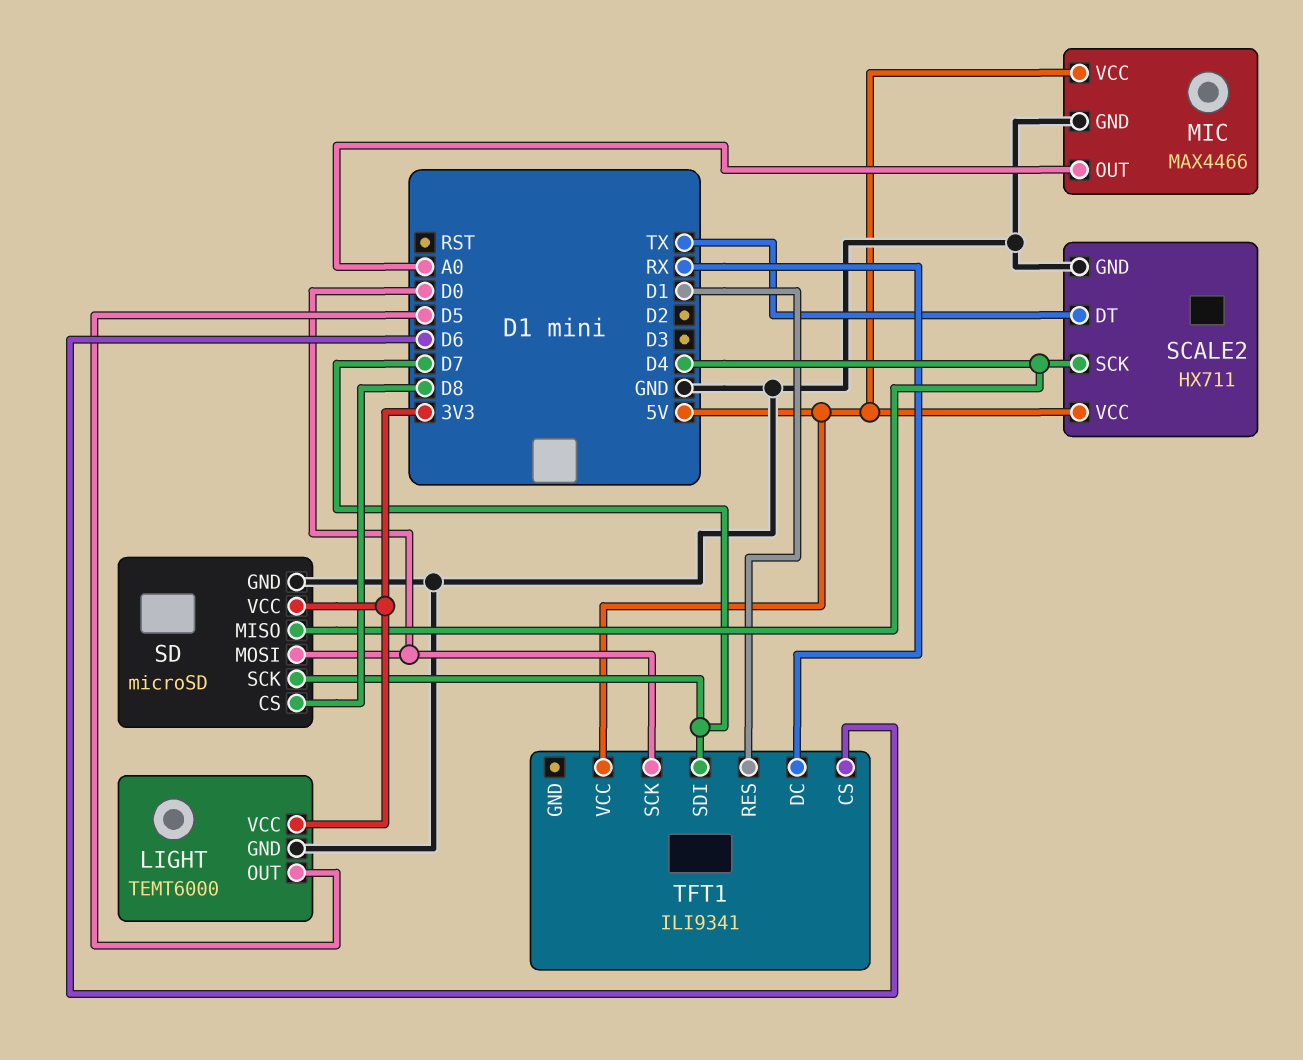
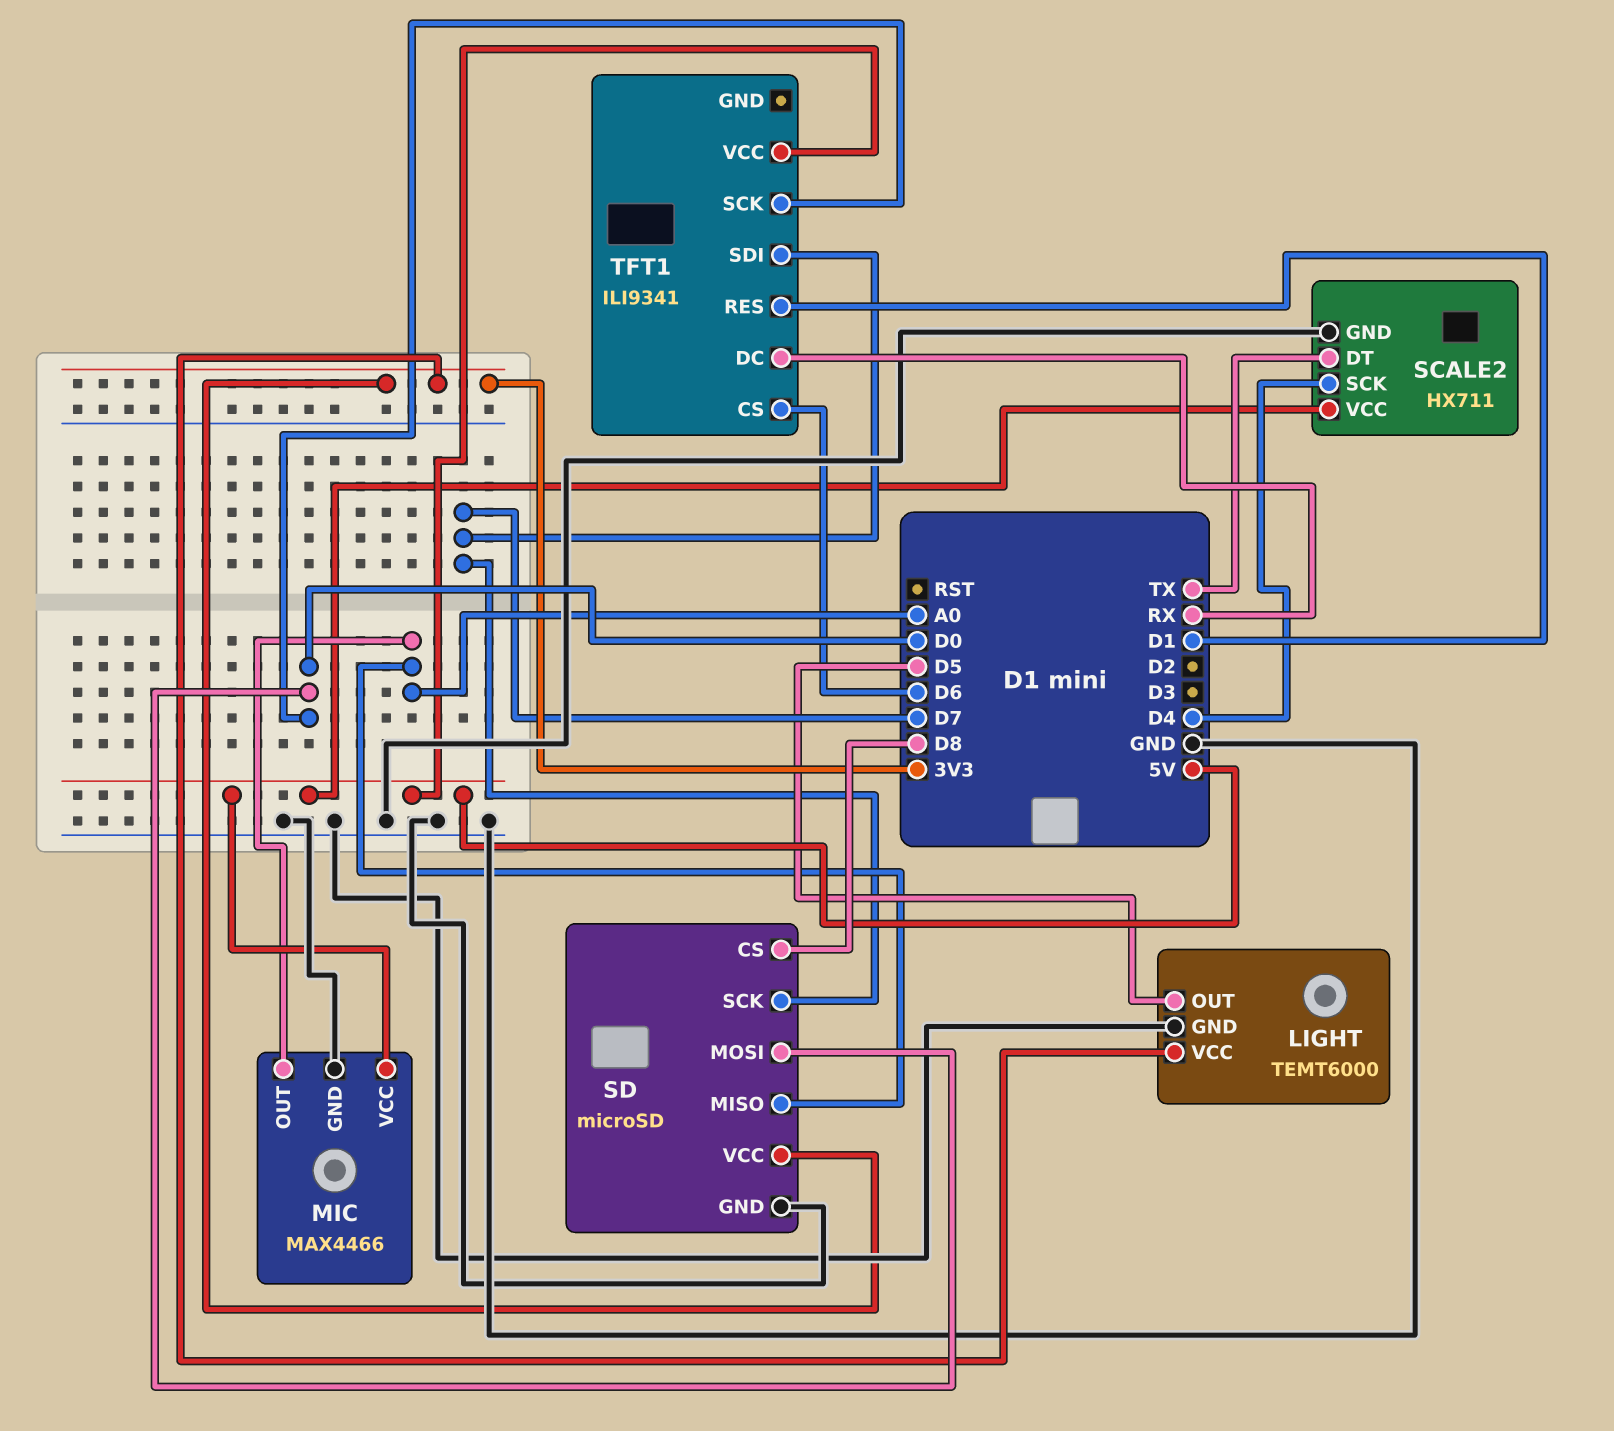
SD pin MISO: D4 -> A0

